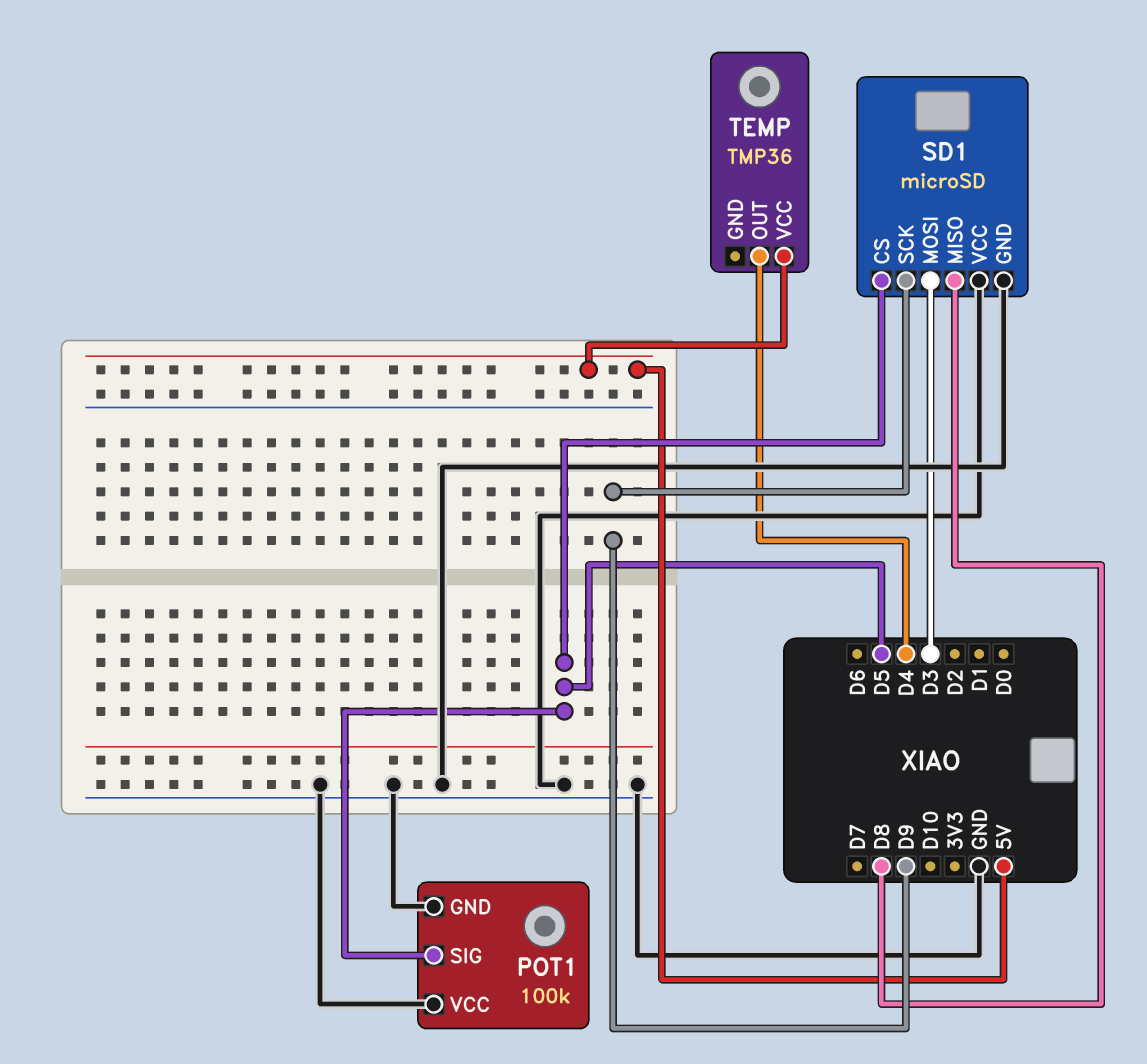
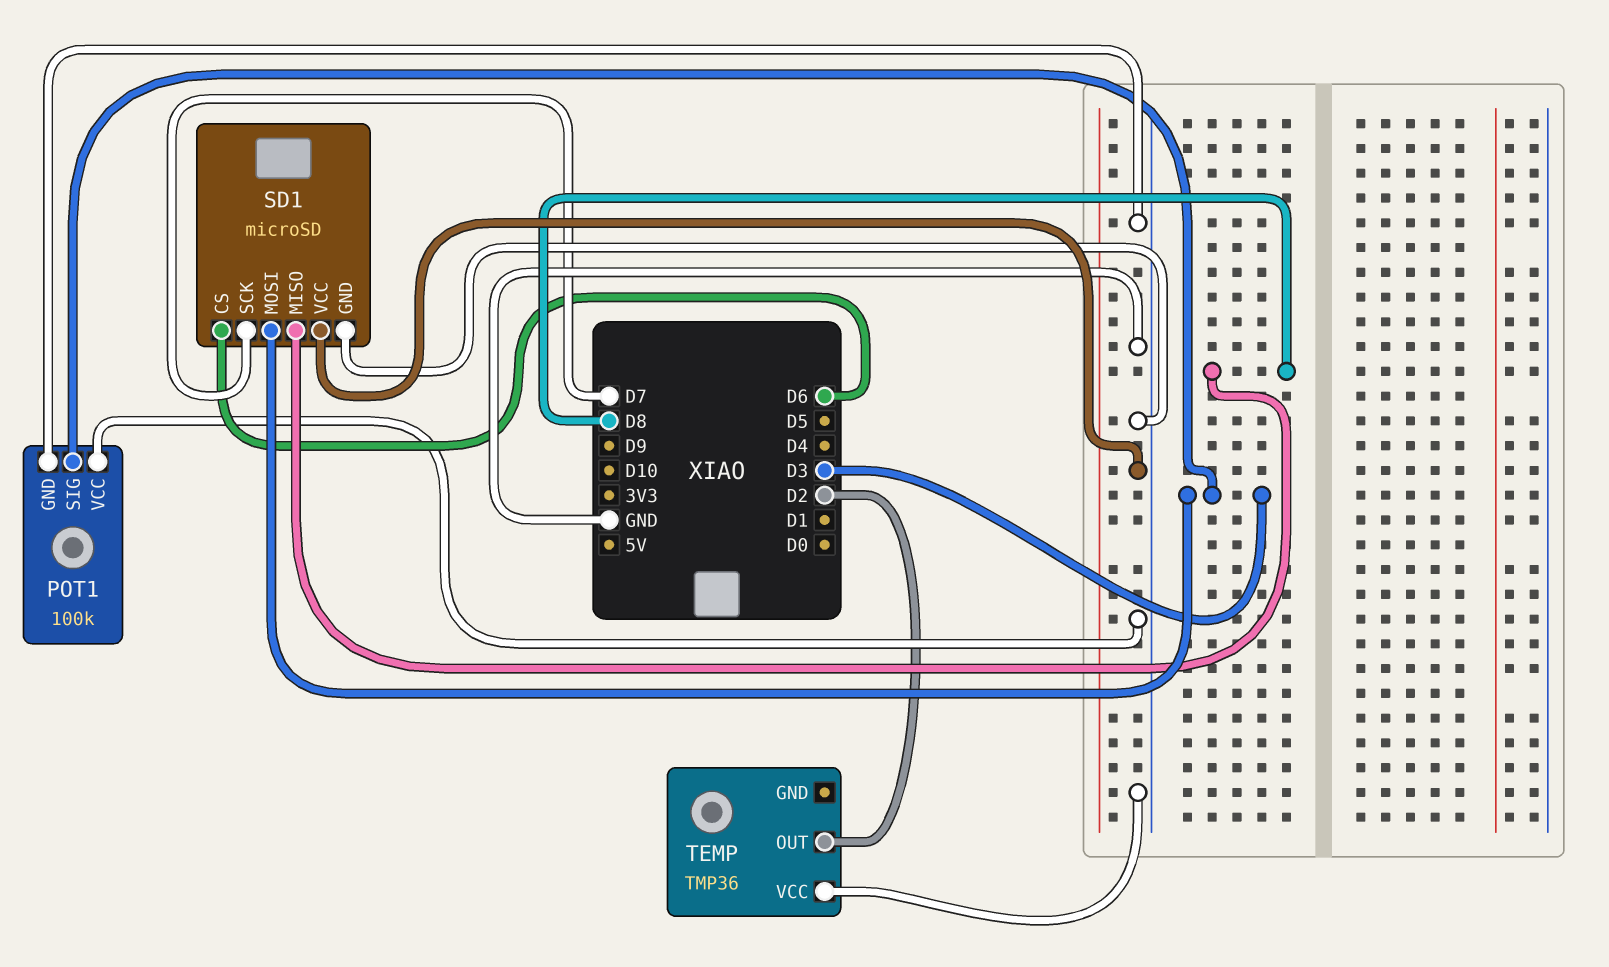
POT1 pin SIG: D5 -> D3
SD1 pin CS: D5 -> D6
SD1 pin SCK: D9 -> D7
TEMP pin OUT: D4 -> D2
TEMP pin VCC: 5V -> GND

